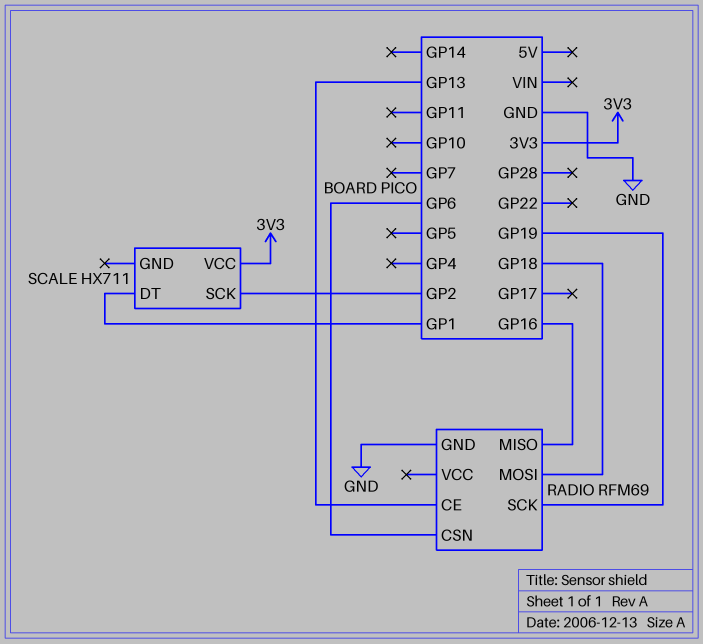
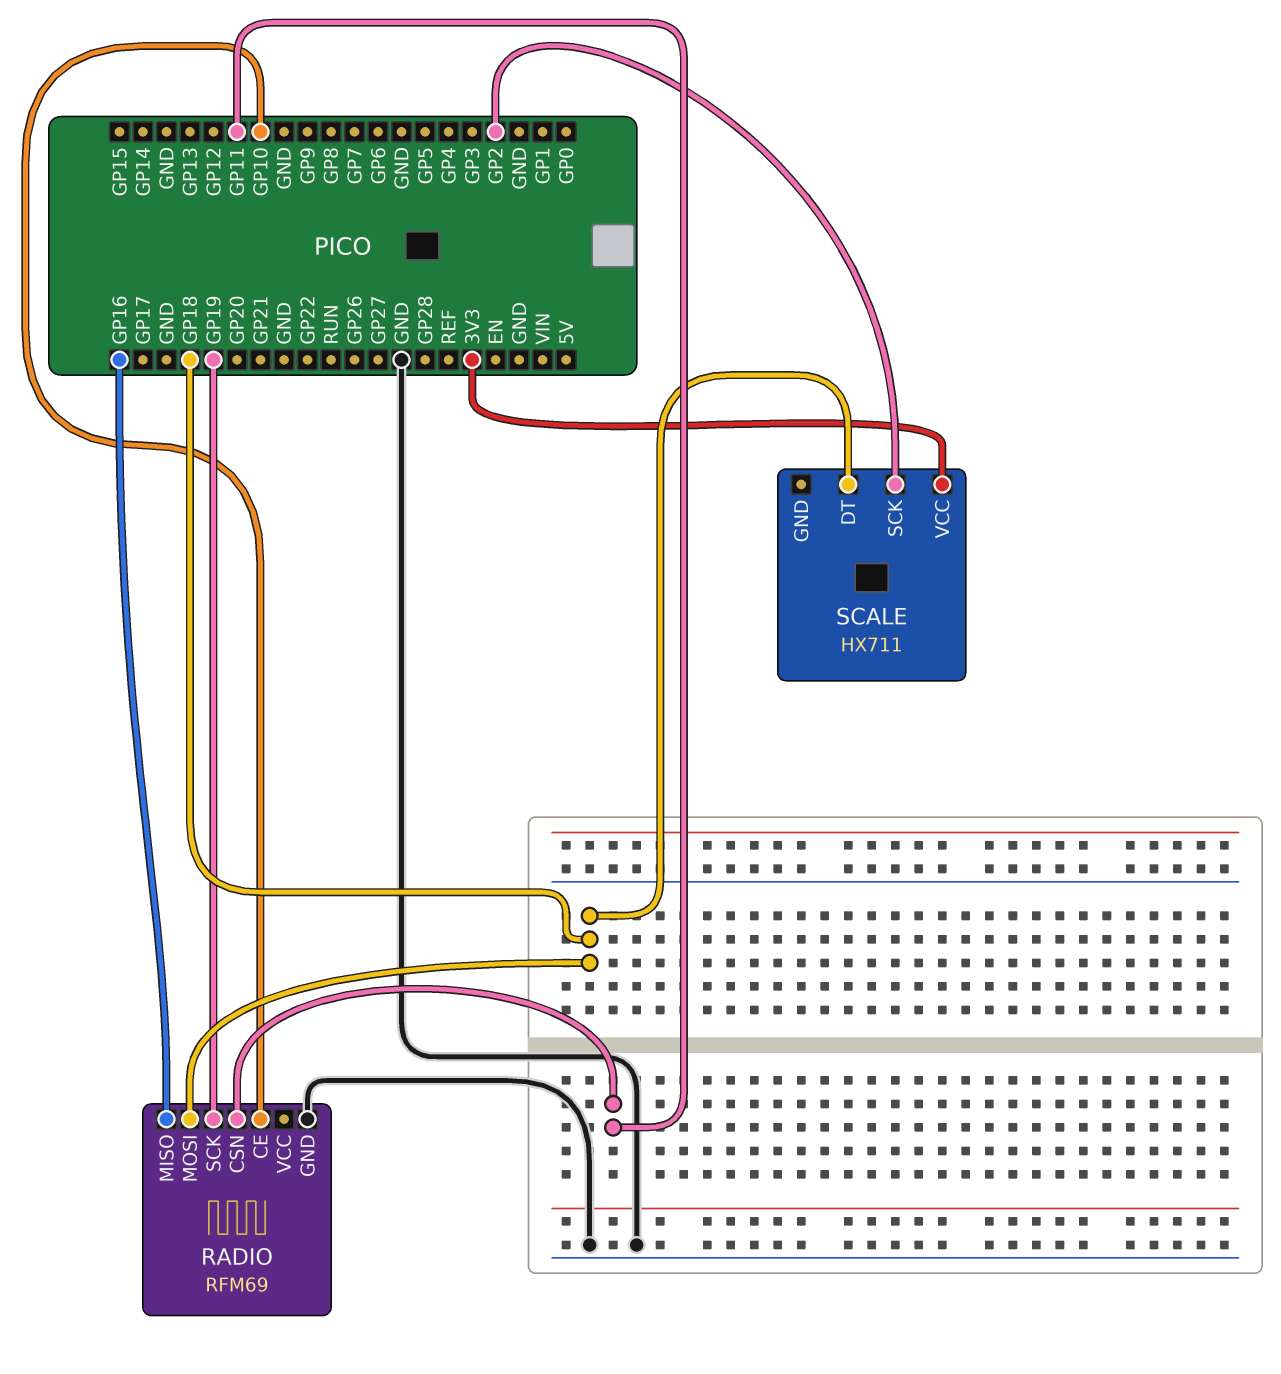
RADIO pin CE: GP13 -> GP10
RADIO pin CSN: GP6 -> GP11
SCALE pin DT: GP1 -> GP18

